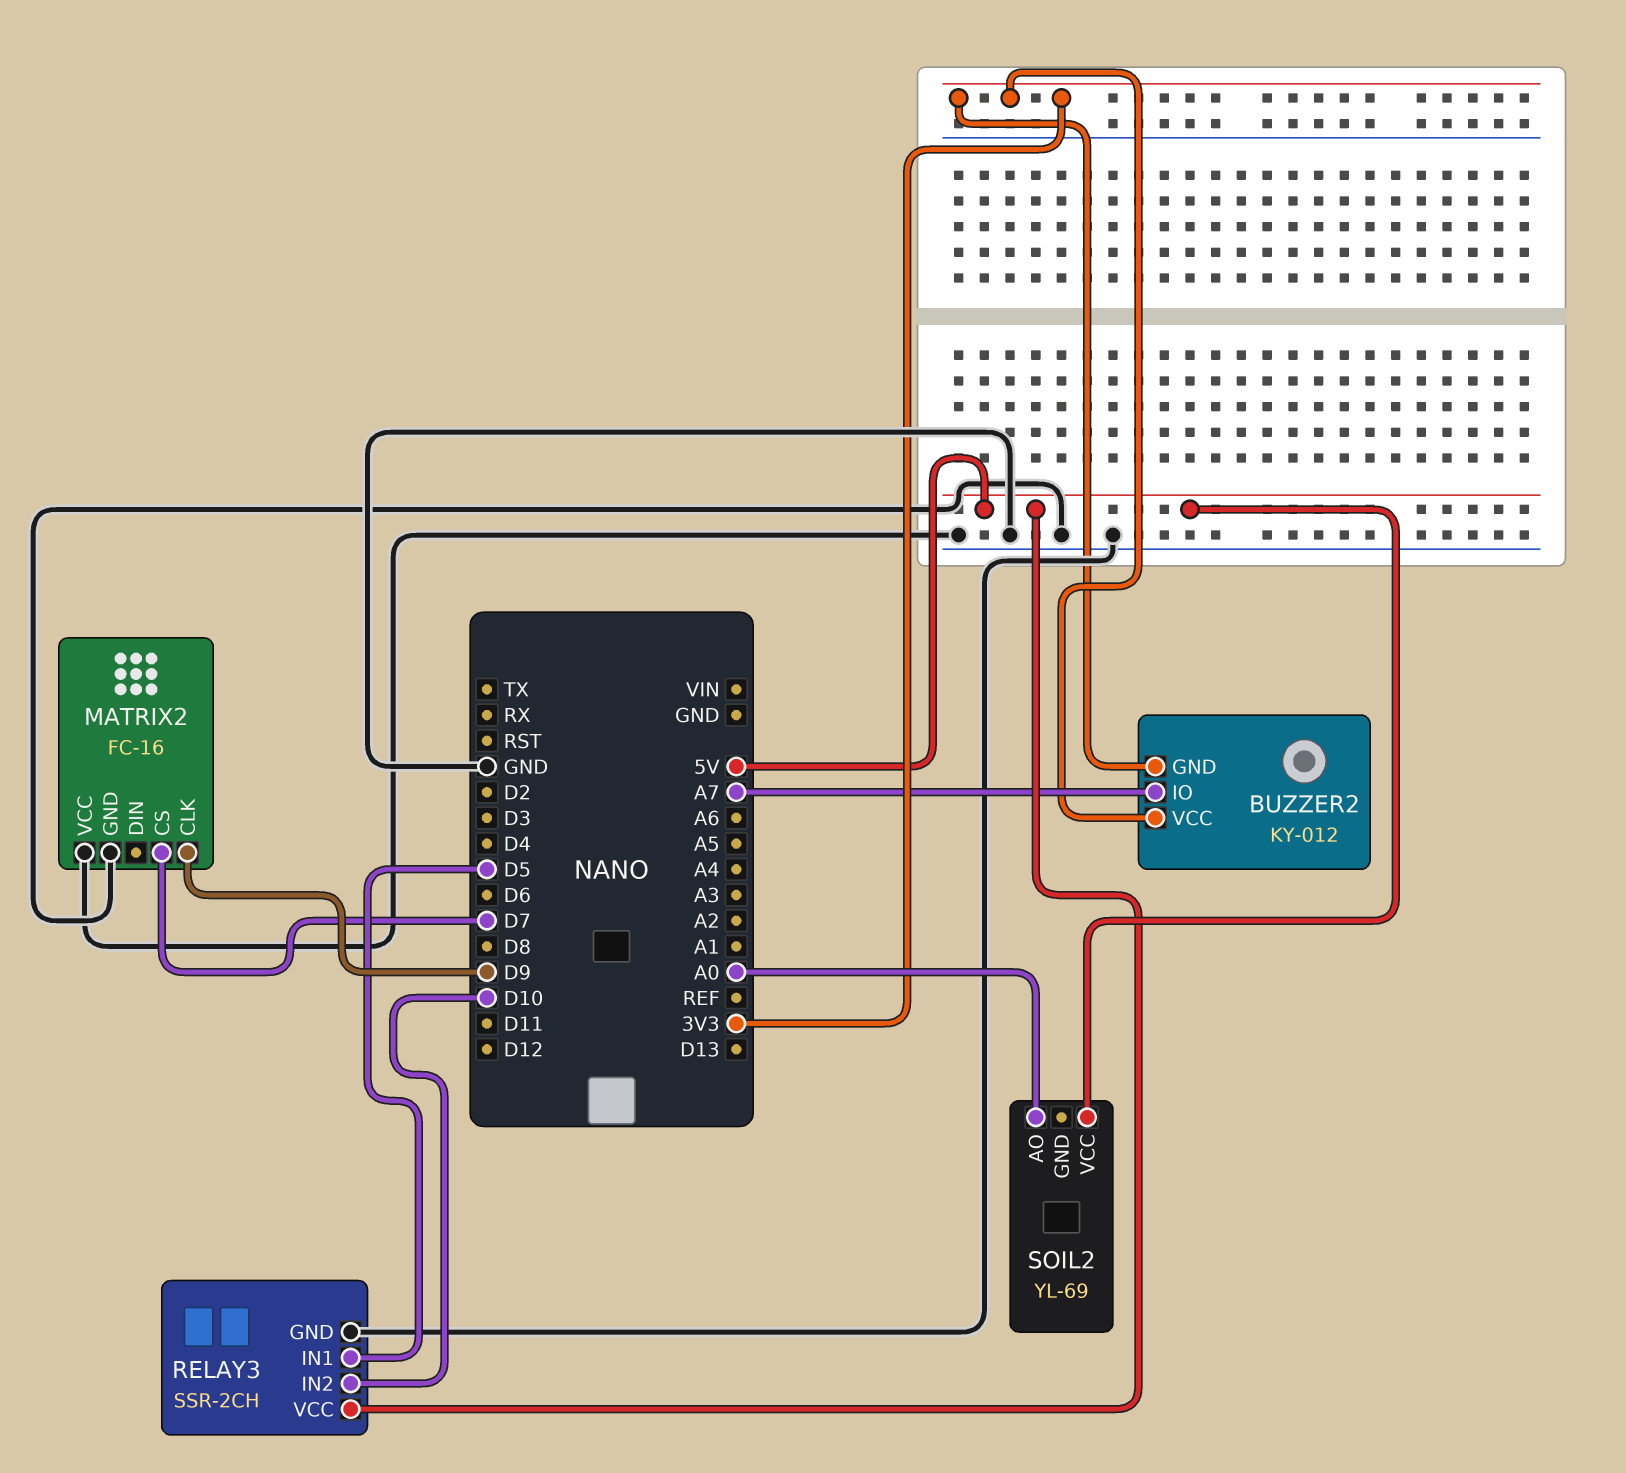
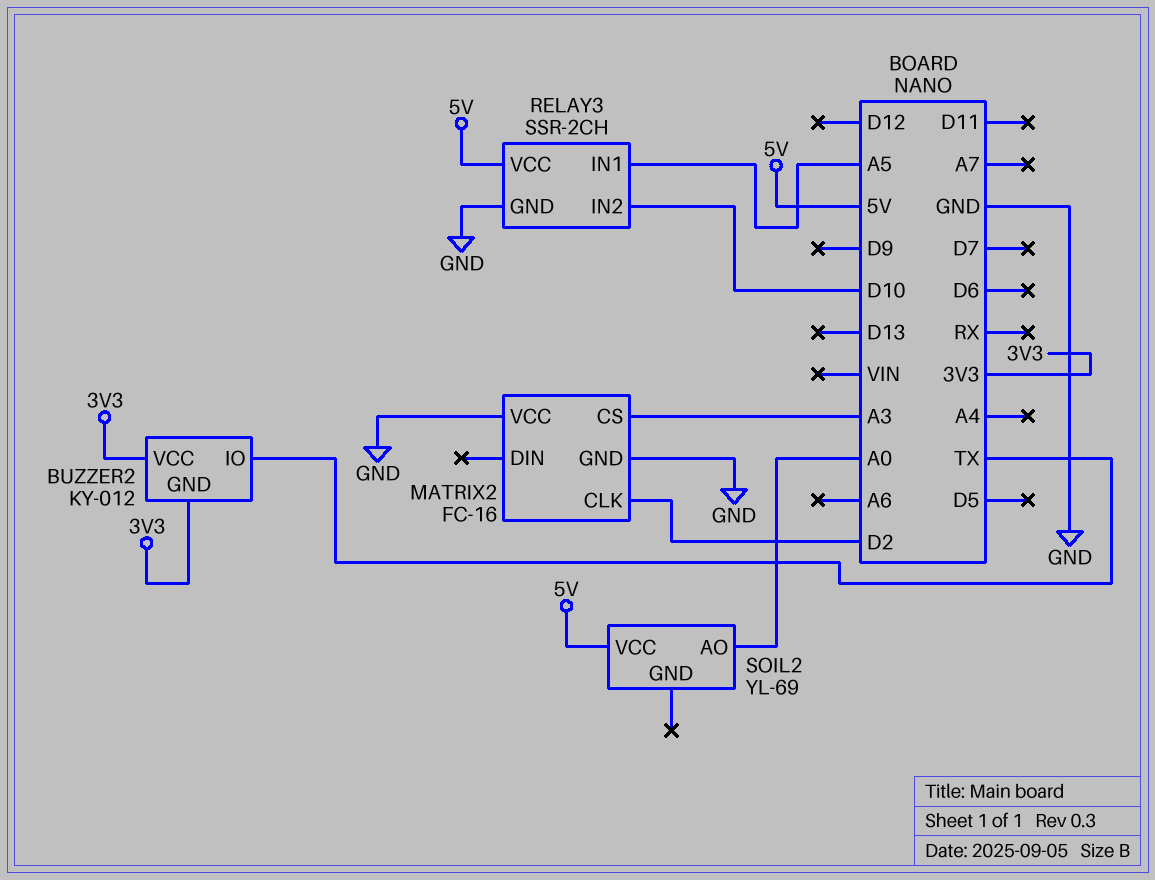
BUZZER2 pin IO: A7 -> TX
MATRIX2 pin CLK: D9 -> D2
MATRIX2 pin CS: D7 -> A3
RELAY3 pin IN1: D5 -> A5

